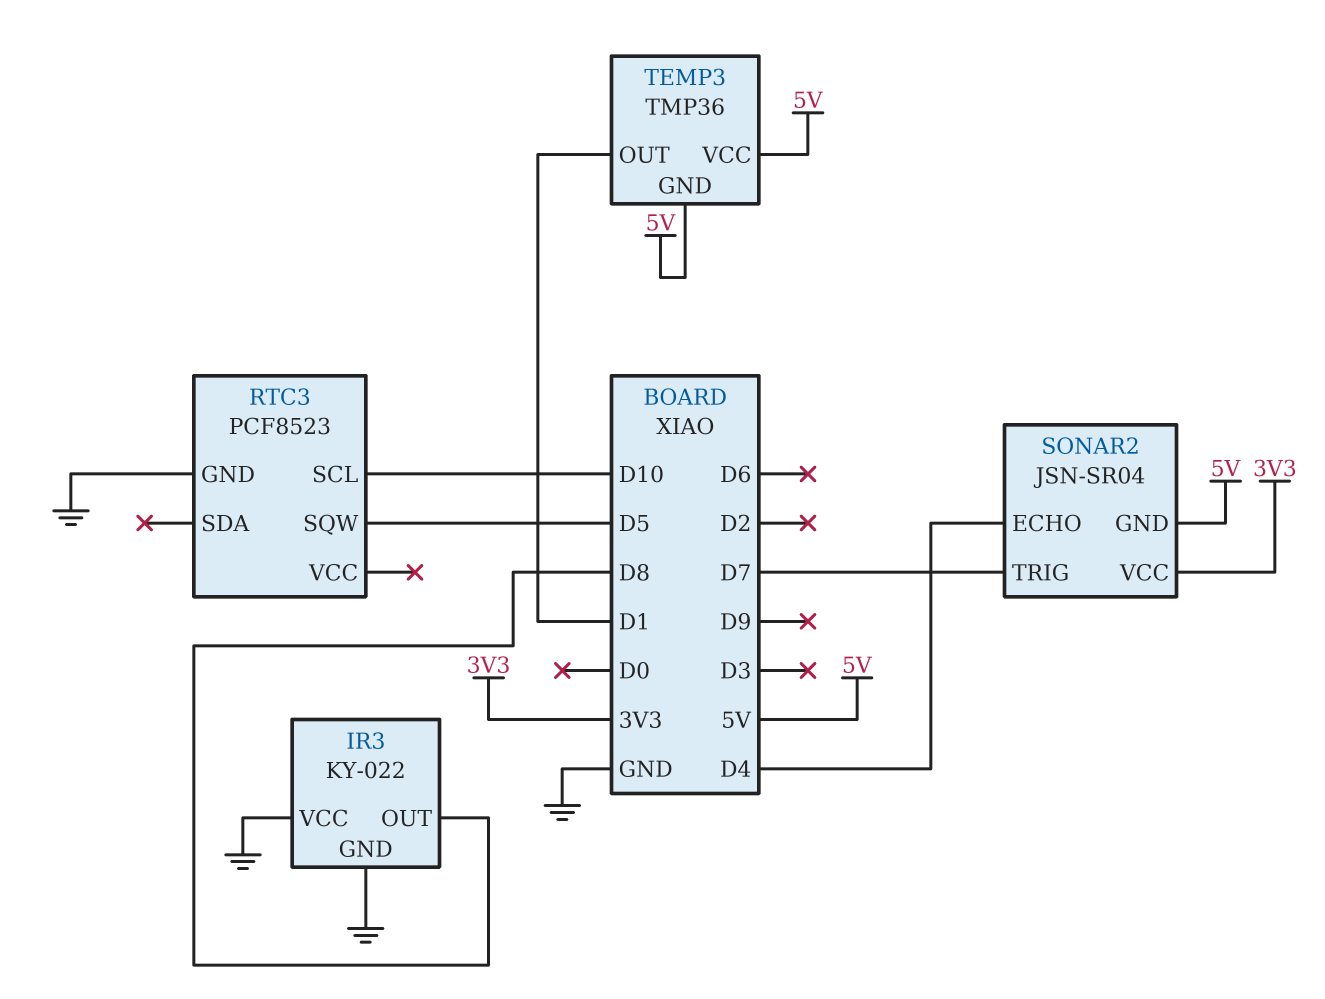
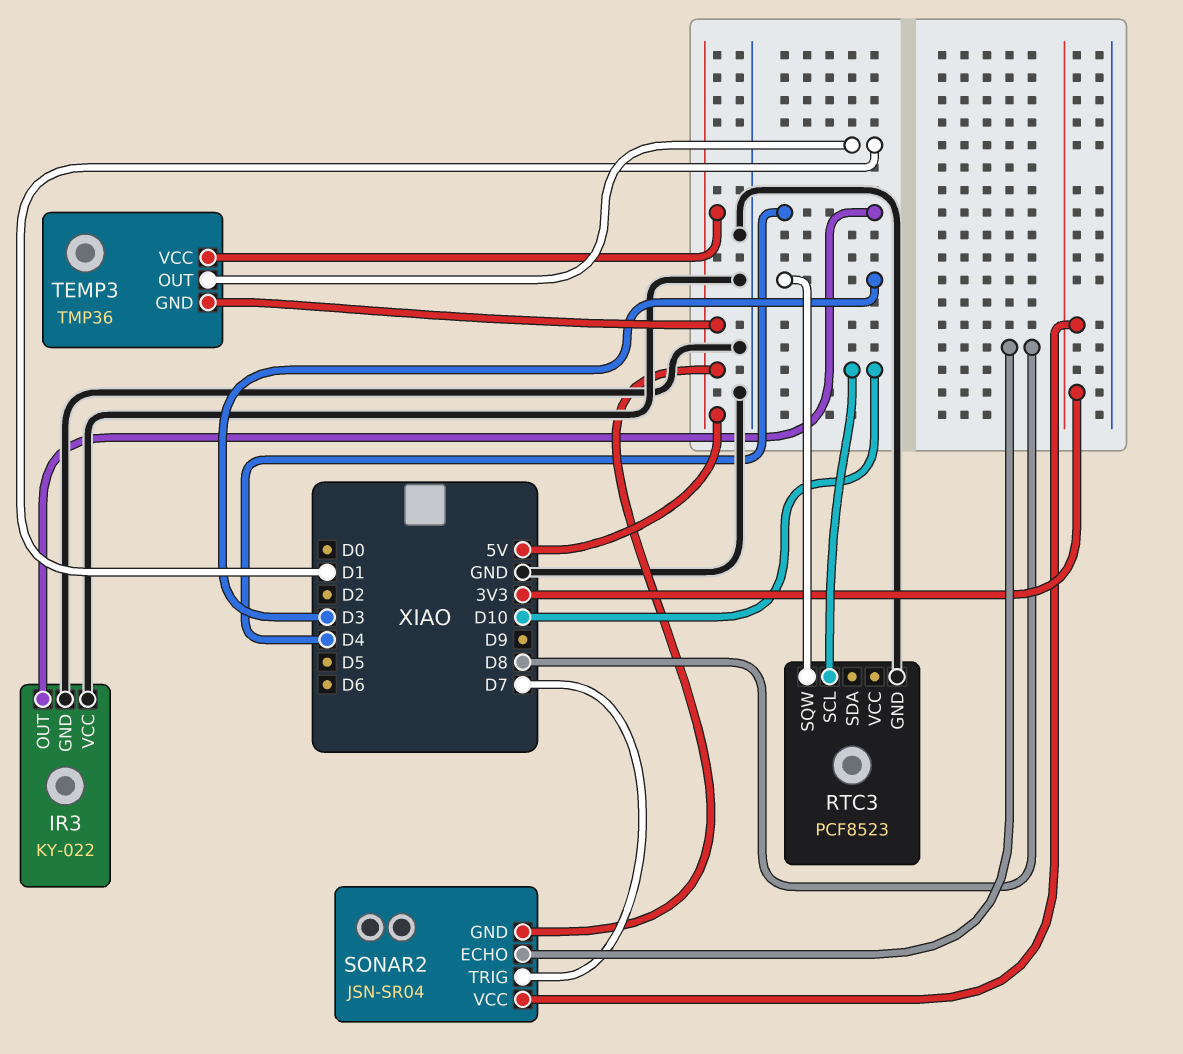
IR3 pin OUT: D8 -> D4
RTC3 pin SQW: D5 -> D3
SONAR2 pin ECHO: D4 -> D8

